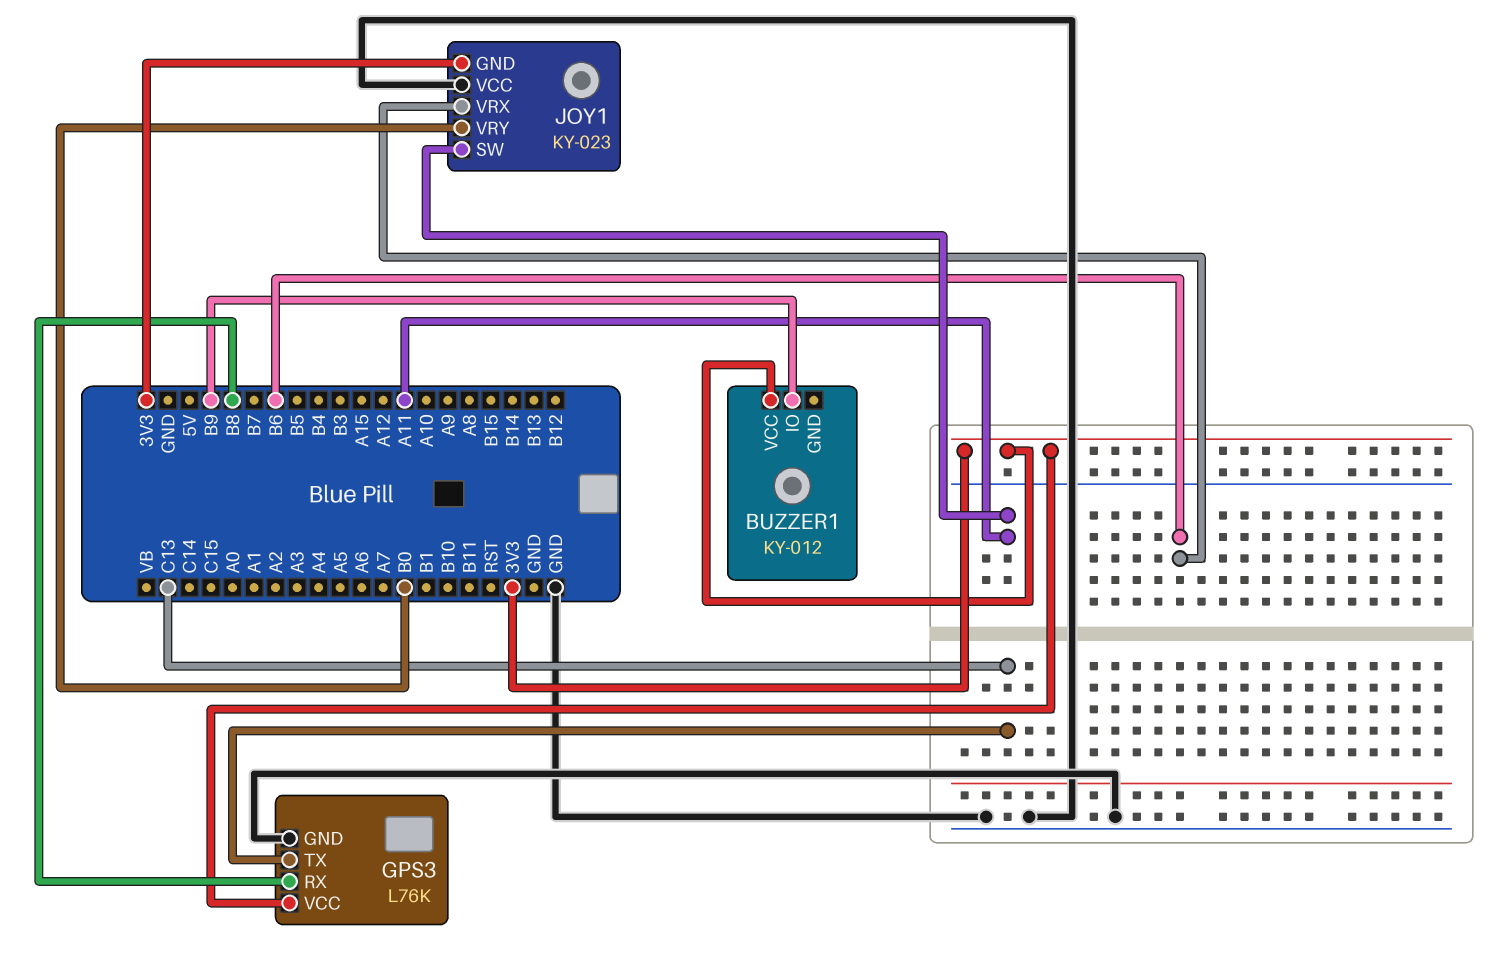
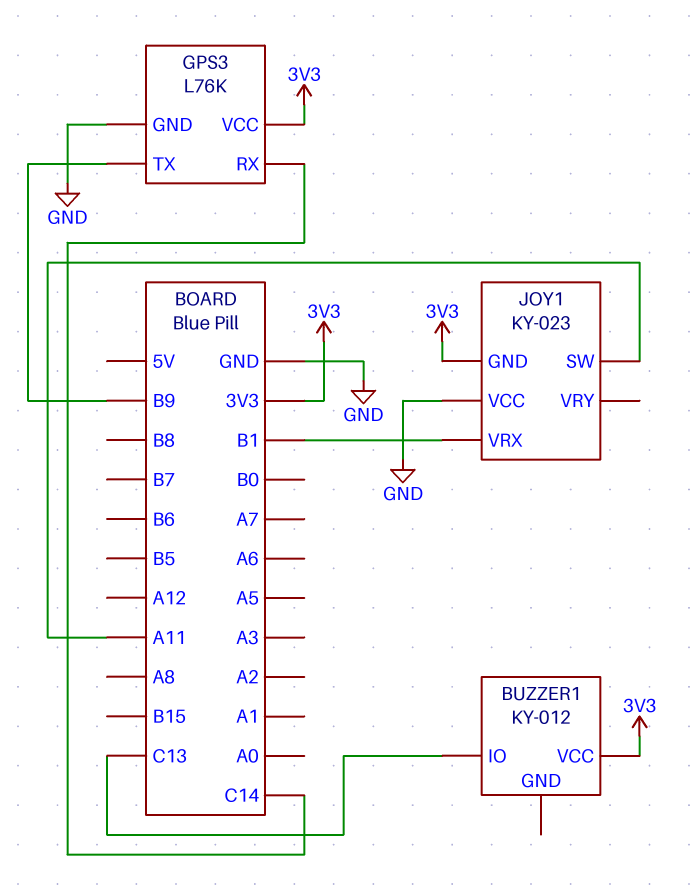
BUZZER1 pin IO: B9 -> C13
GPS3 pin RX: B8 -> C14
GPS3 pin TX: C13 -> B9
JOY1 pin VRX: B6 -> B1
JOY1 pin VRY: B0 -> none

